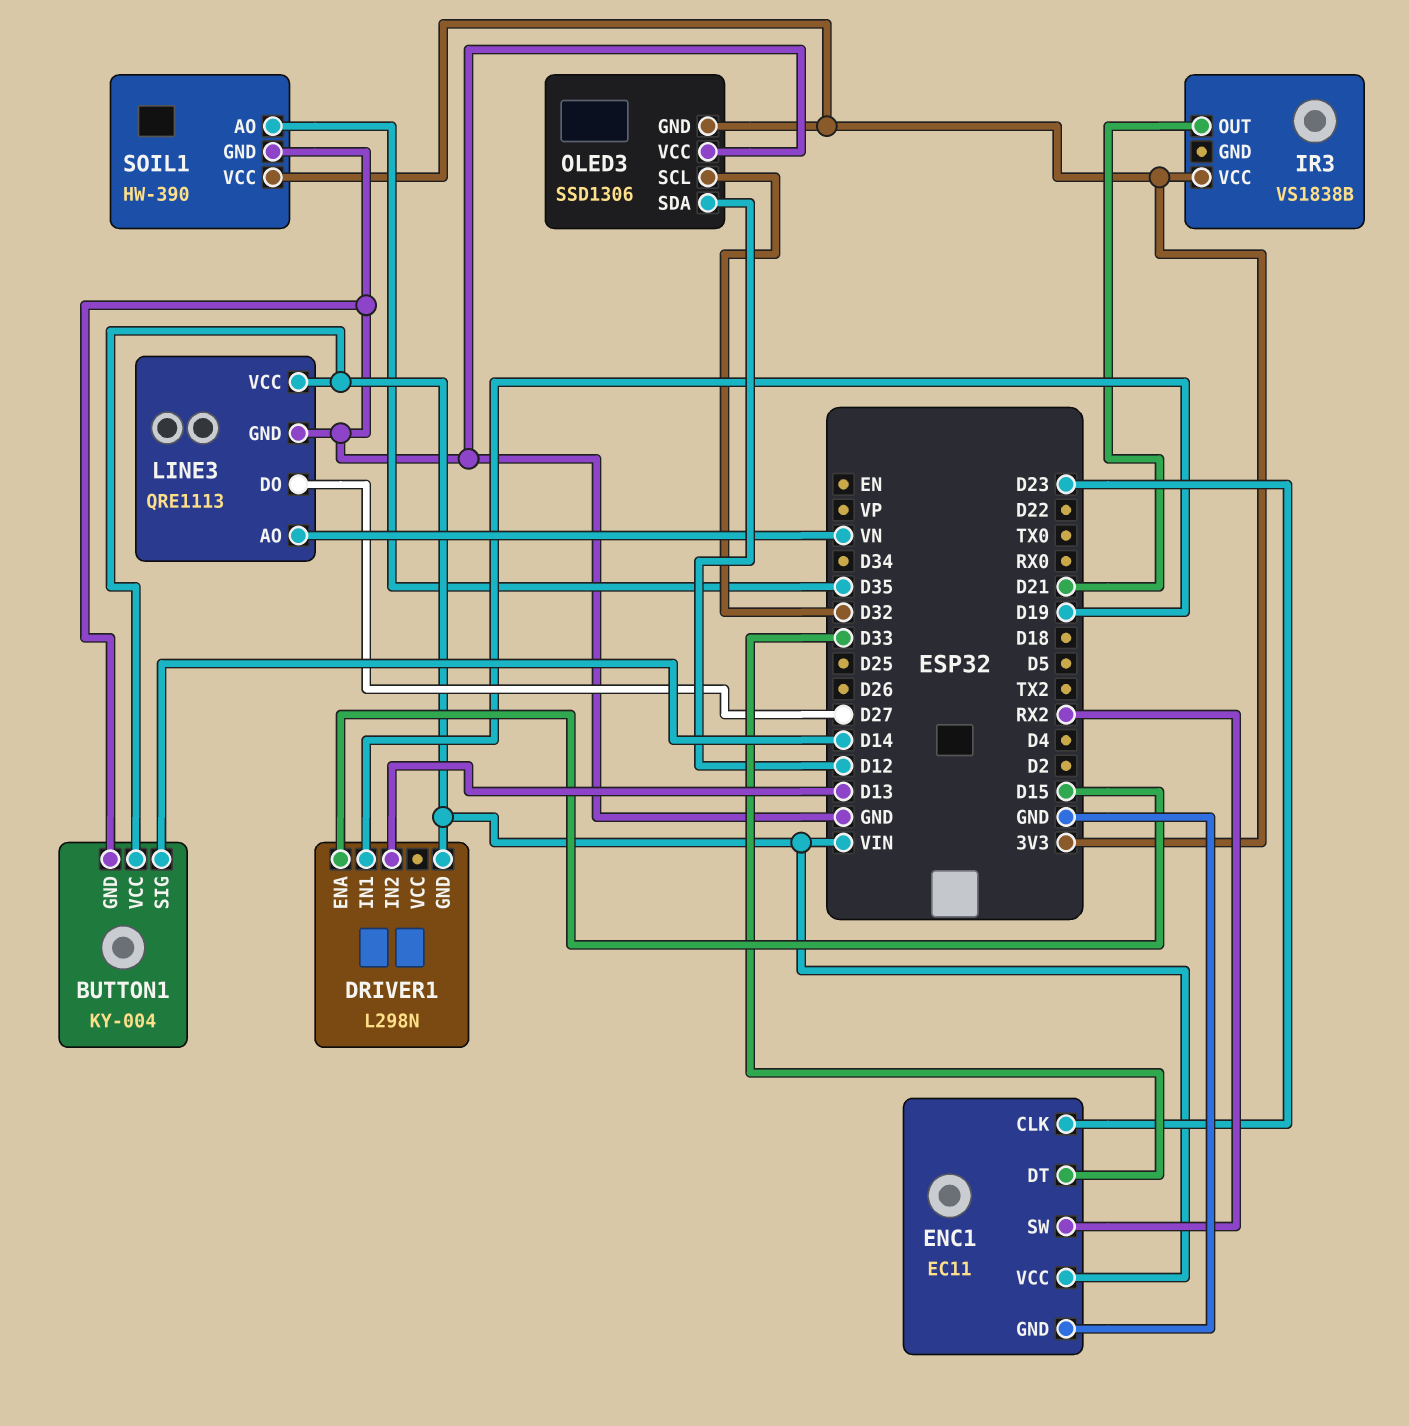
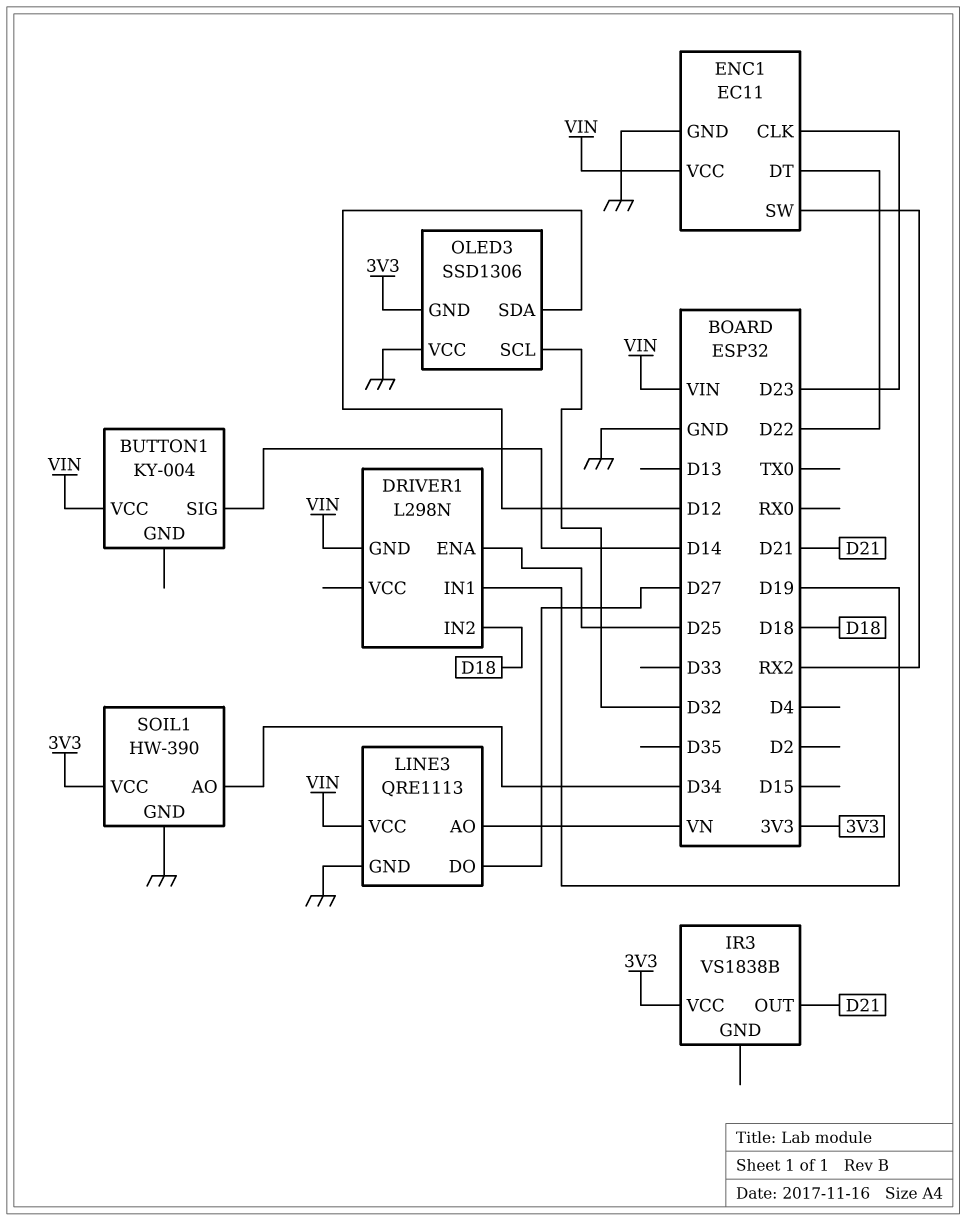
BUTTON1 pin GND: GND -> none
DRIVER1 pin ENA: D15 -> D25
DRIVER1 pin IN2: D13 -> D18
ENC1 pin DT: D33 -> D22
SOIL1 pin AO: D35 -> D34

